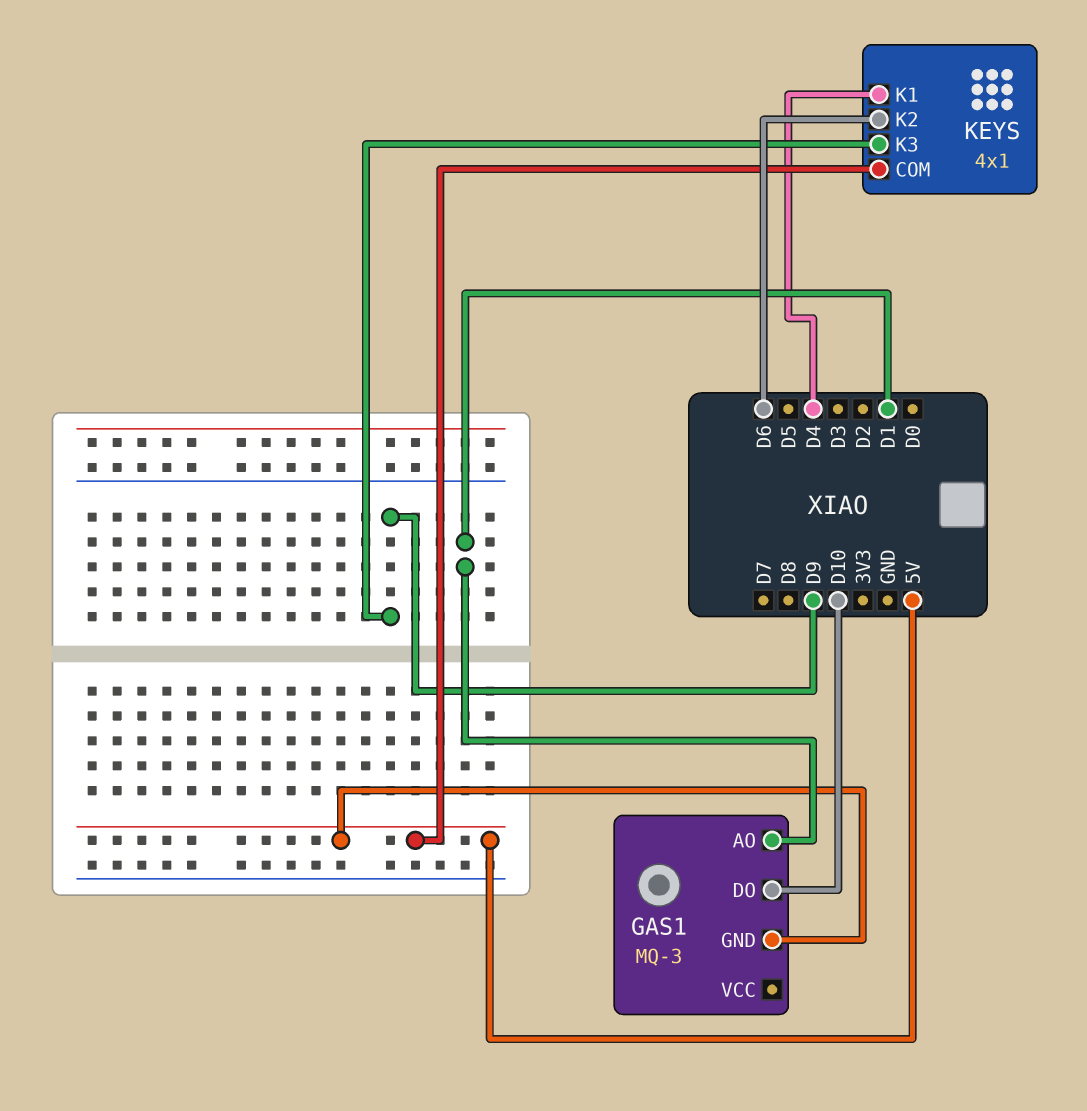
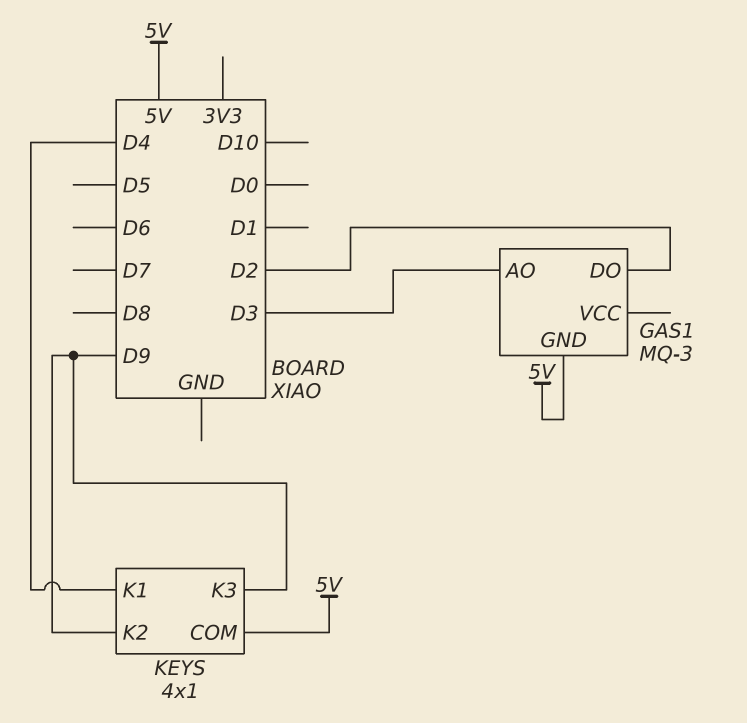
GAS1 pin AO: D1 -> D3
GAS1 pin DO: D10 -> D2
KEYS pin K2: D6 -> D9

